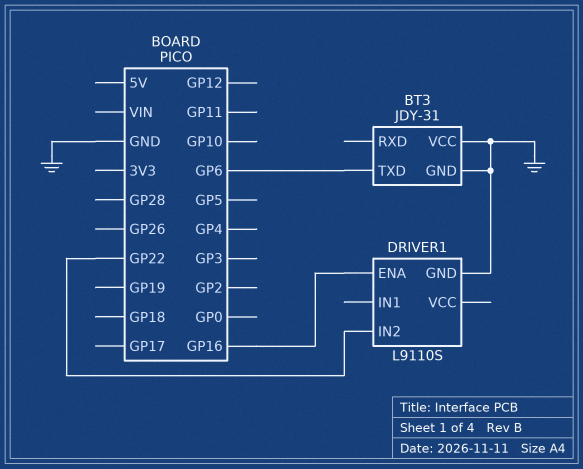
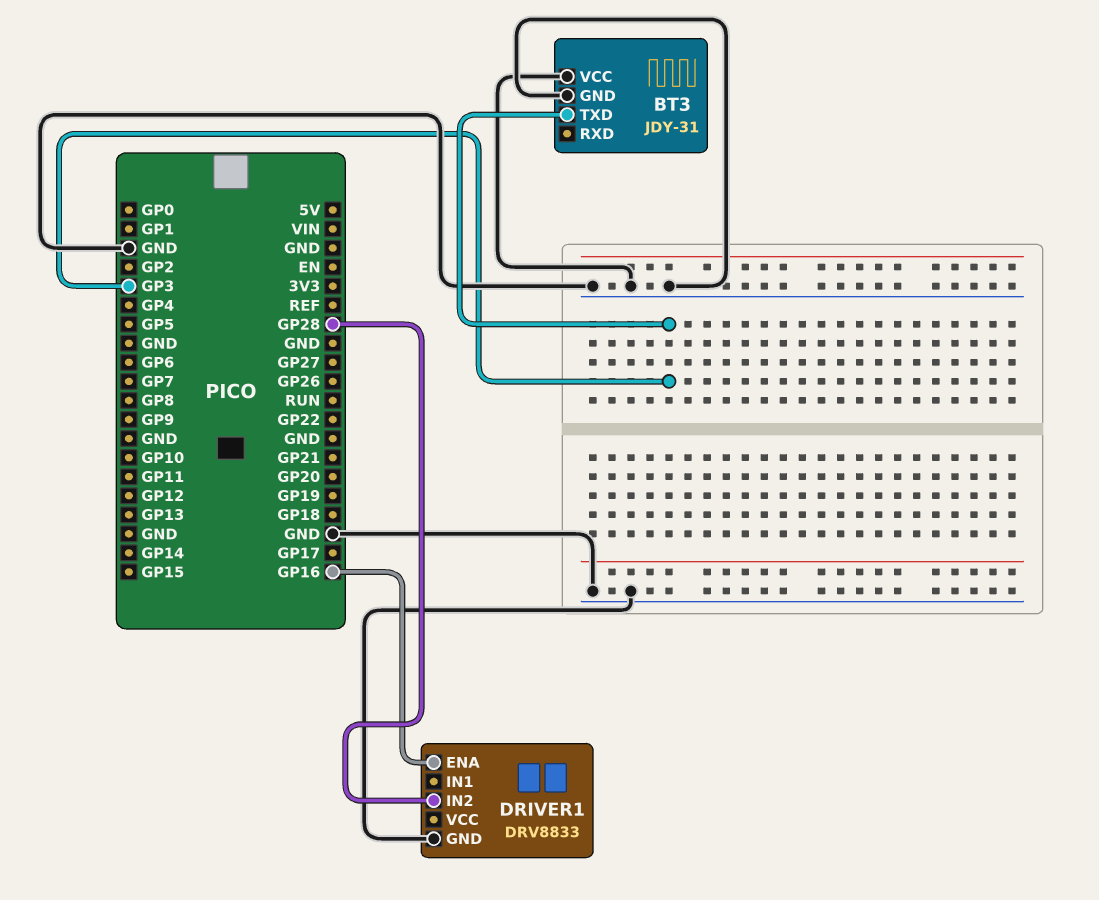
BT3 pin TXD: GP6 -> GP3
DRIVER1: L9110S -> DRV8833
DRIVER1 pin IN2: GP22 -> GP28

